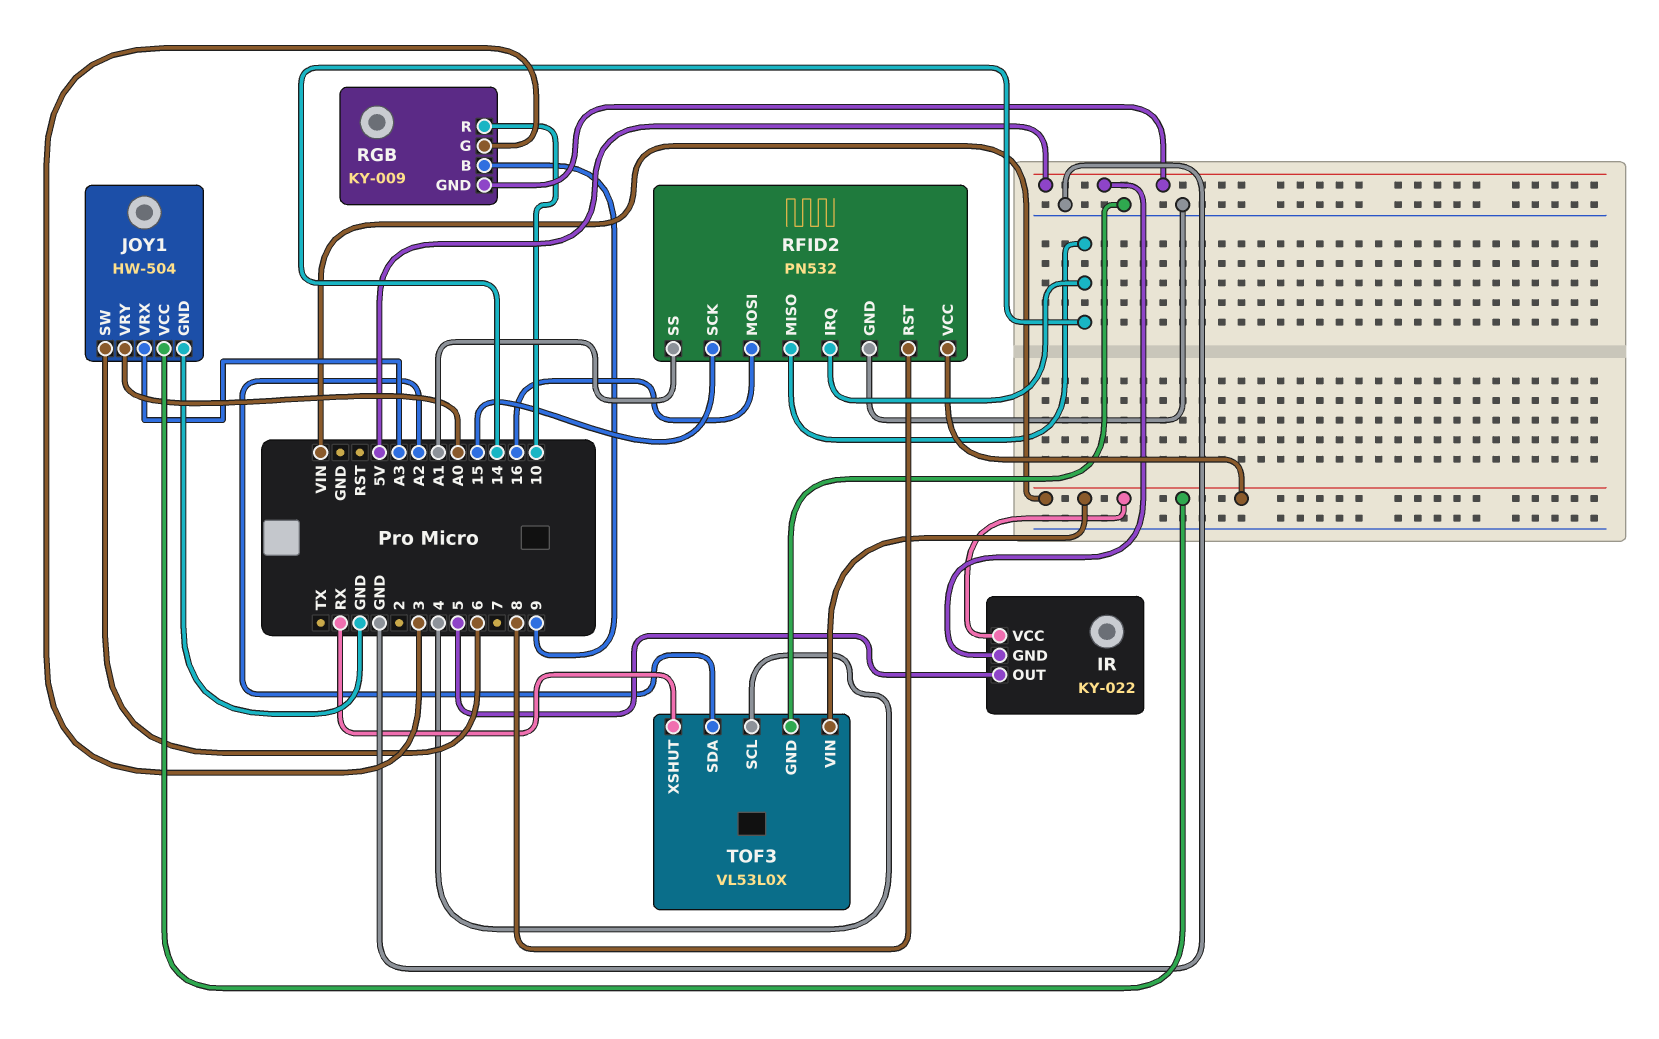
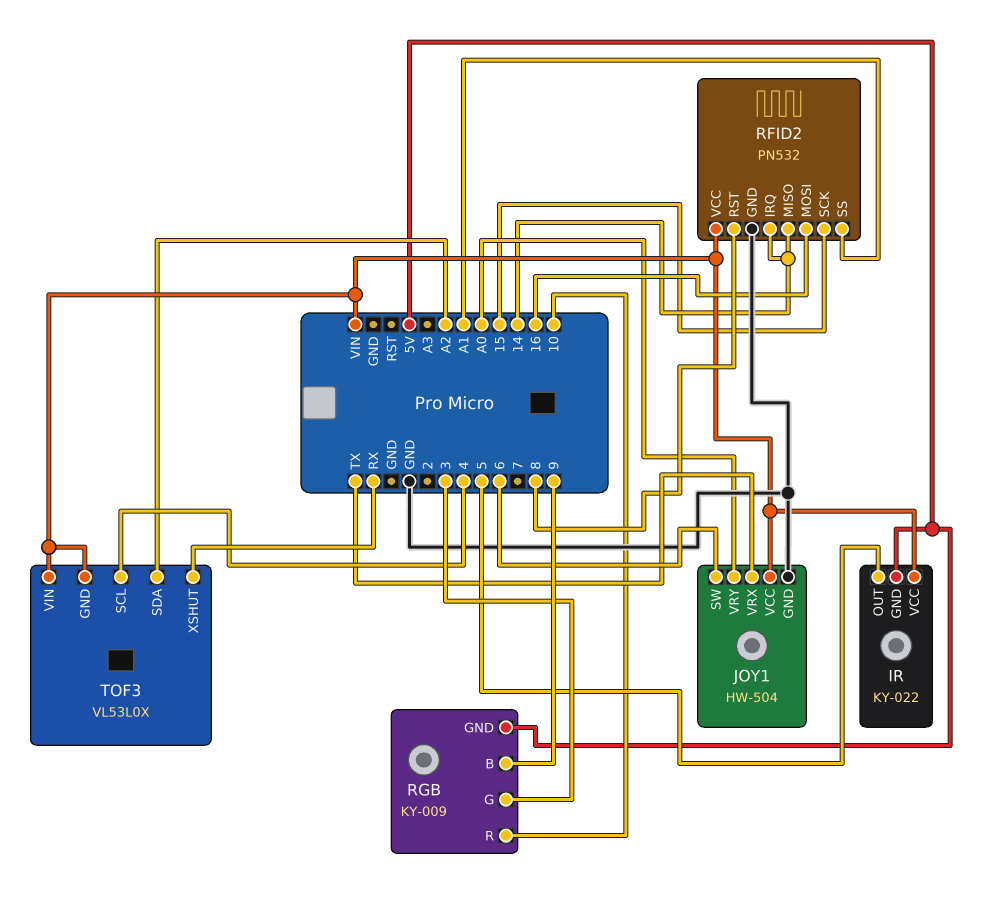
JOY1 pin VRX: A3 -> TX
TOF3 pin GND: GND -> VIN

